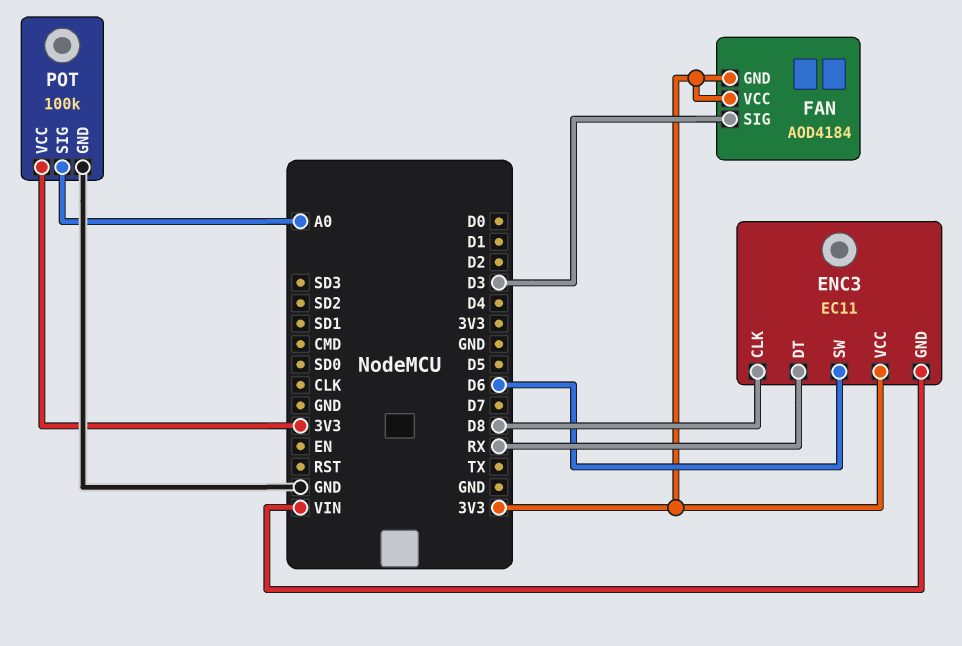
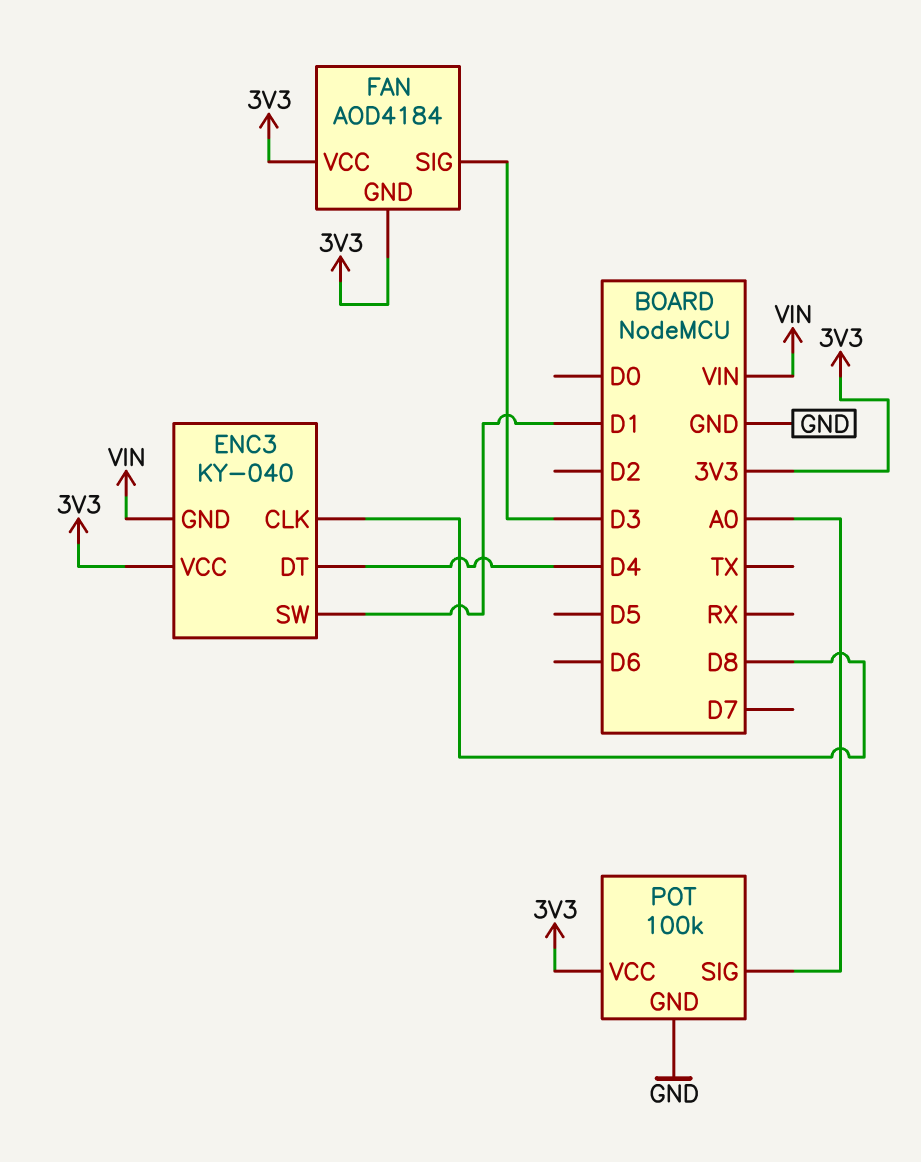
ENC3: EC11 -> KY-040
ENC3 pin DT: RX -> D4
ENC3 pin SW: D6 -> D1

